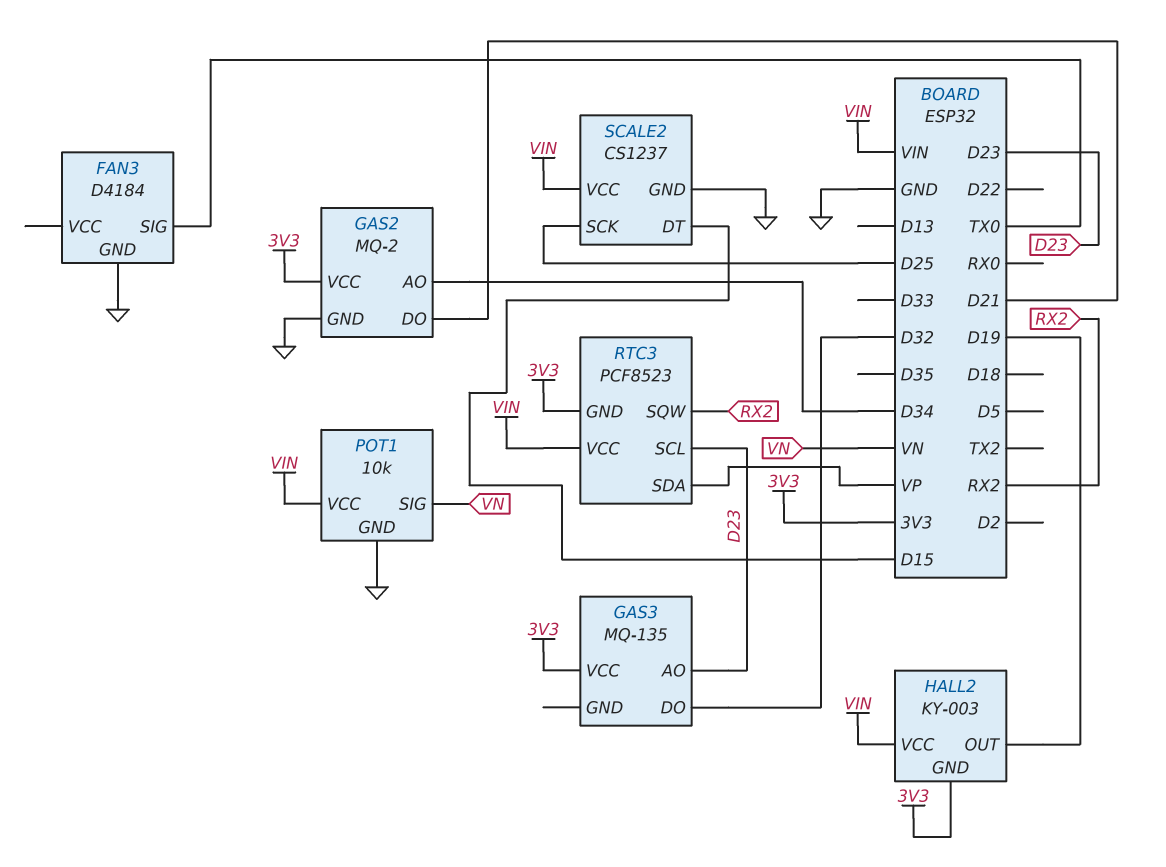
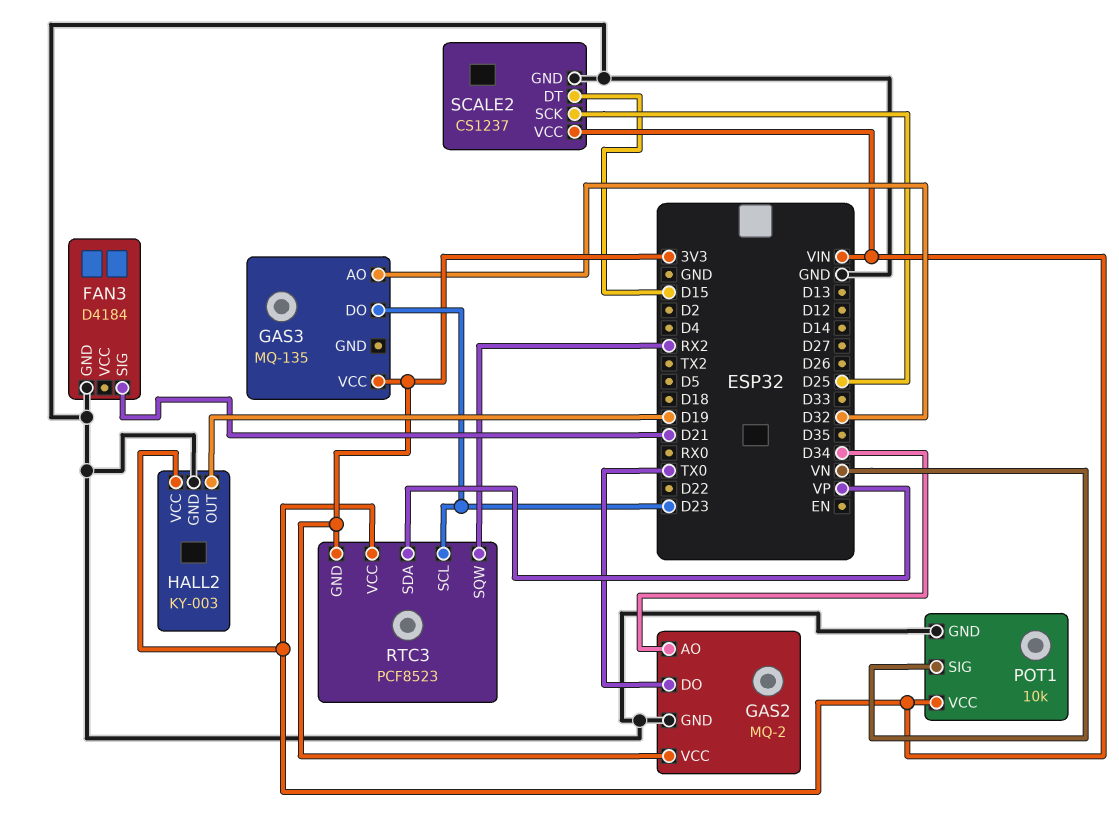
FAN3 pin SIG: TX0 -> D21
GAS2 pin DO: D21 -> TX0
GAS3 pin AO: D23 -> D32
GAS3 pin DO: D32 -> D23
HALL2 pin GND: 3V3 -> GND

